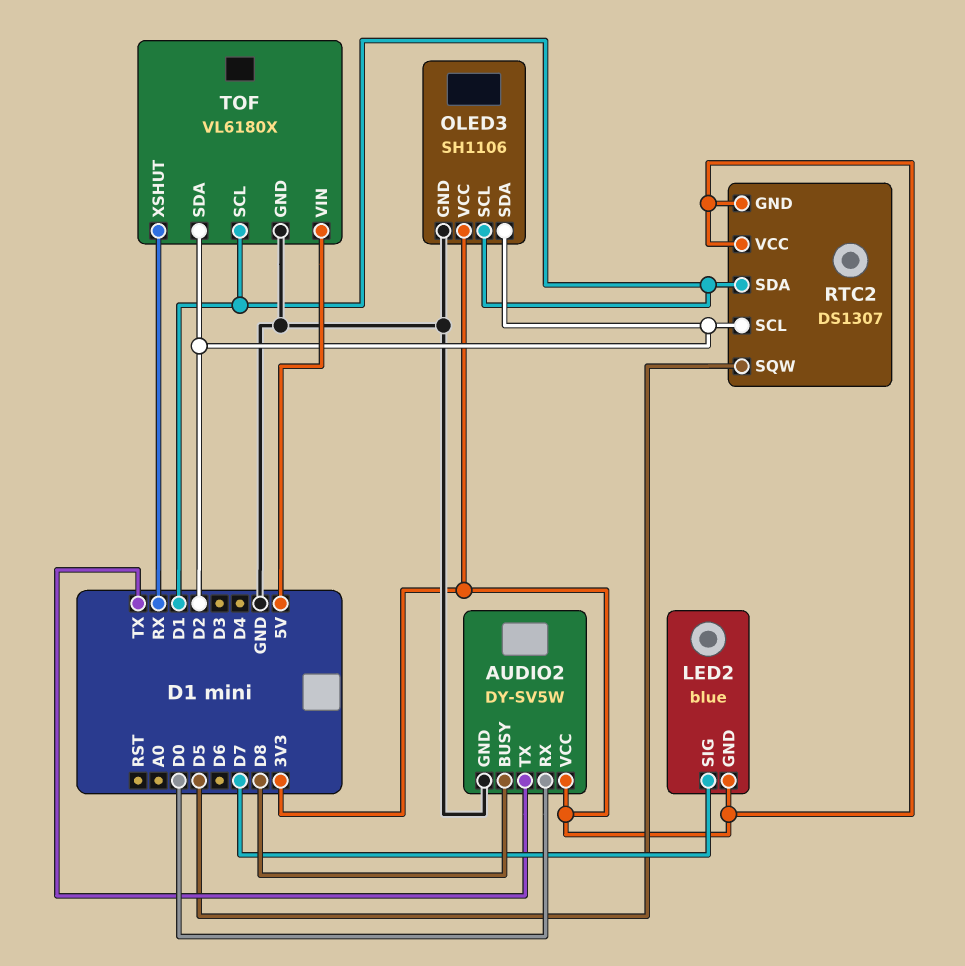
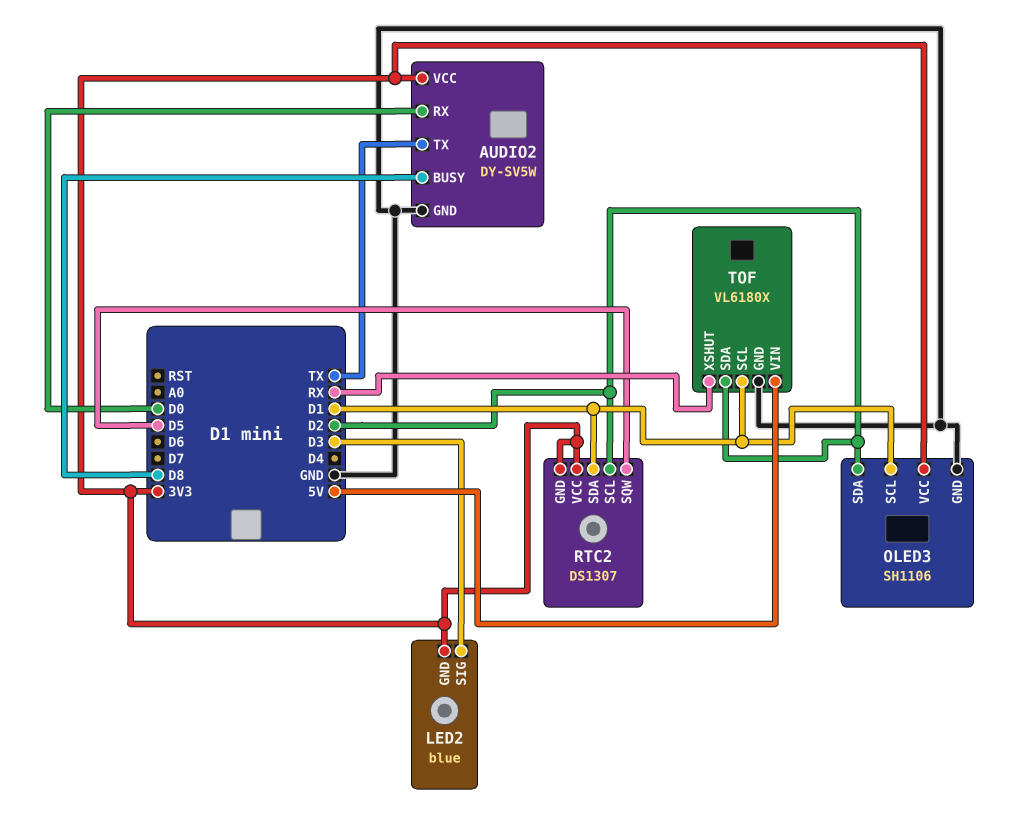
LED2 pin SIG: D7 -> D3

